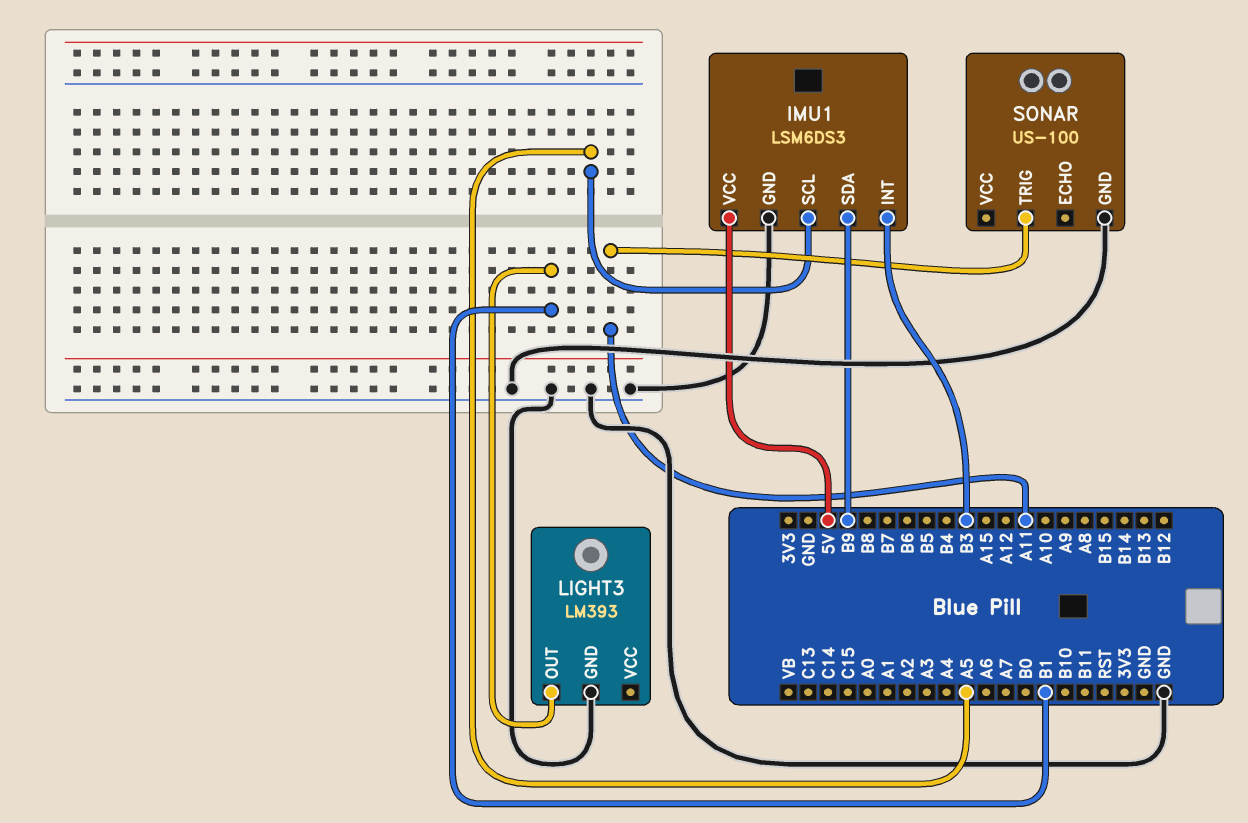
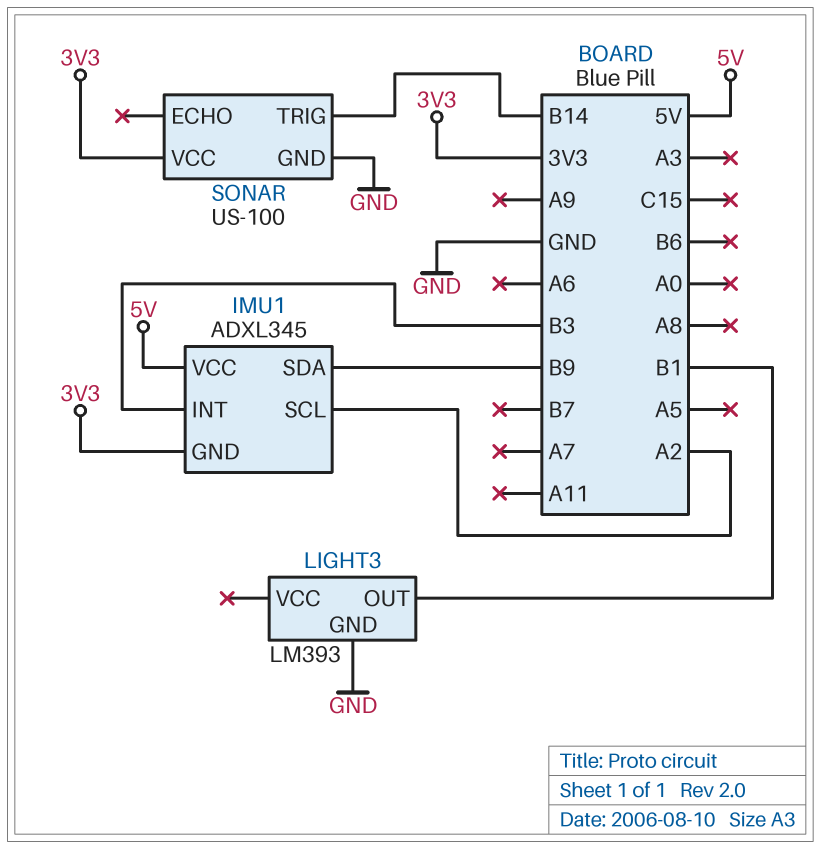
IMU1: LSM6DS3 -> ADXL345
IMU1 pin GND: GND -> 3V3
IMU1 pin SCL: A5 -> A2
SONAR pin TRIG: A11 -> B14
SONAR pin VCC: none -> 3V3

